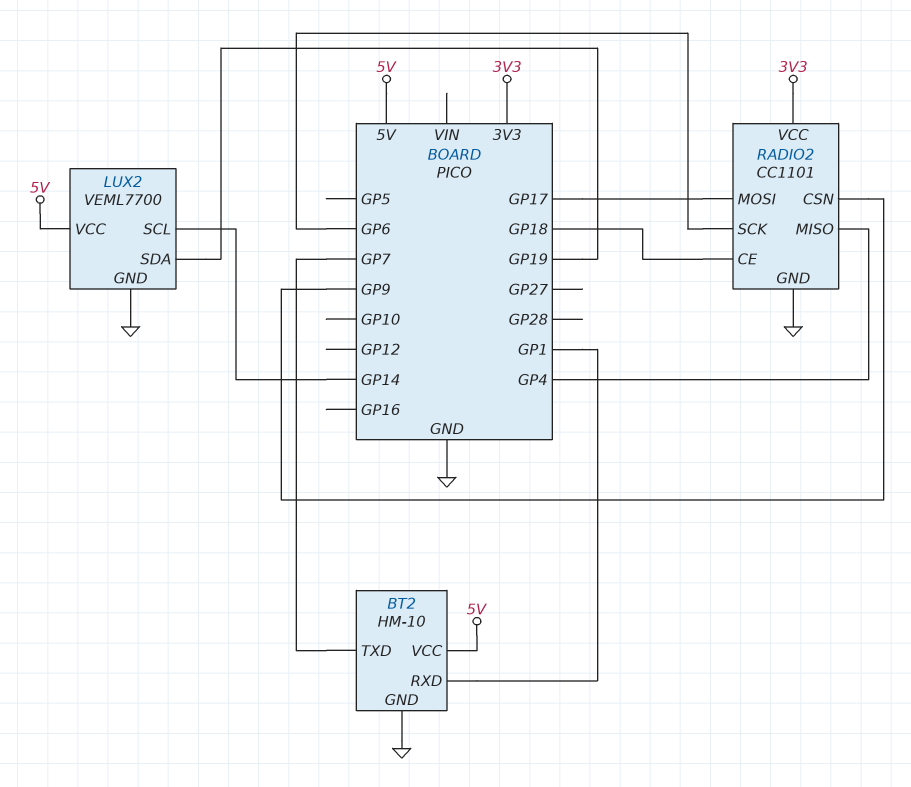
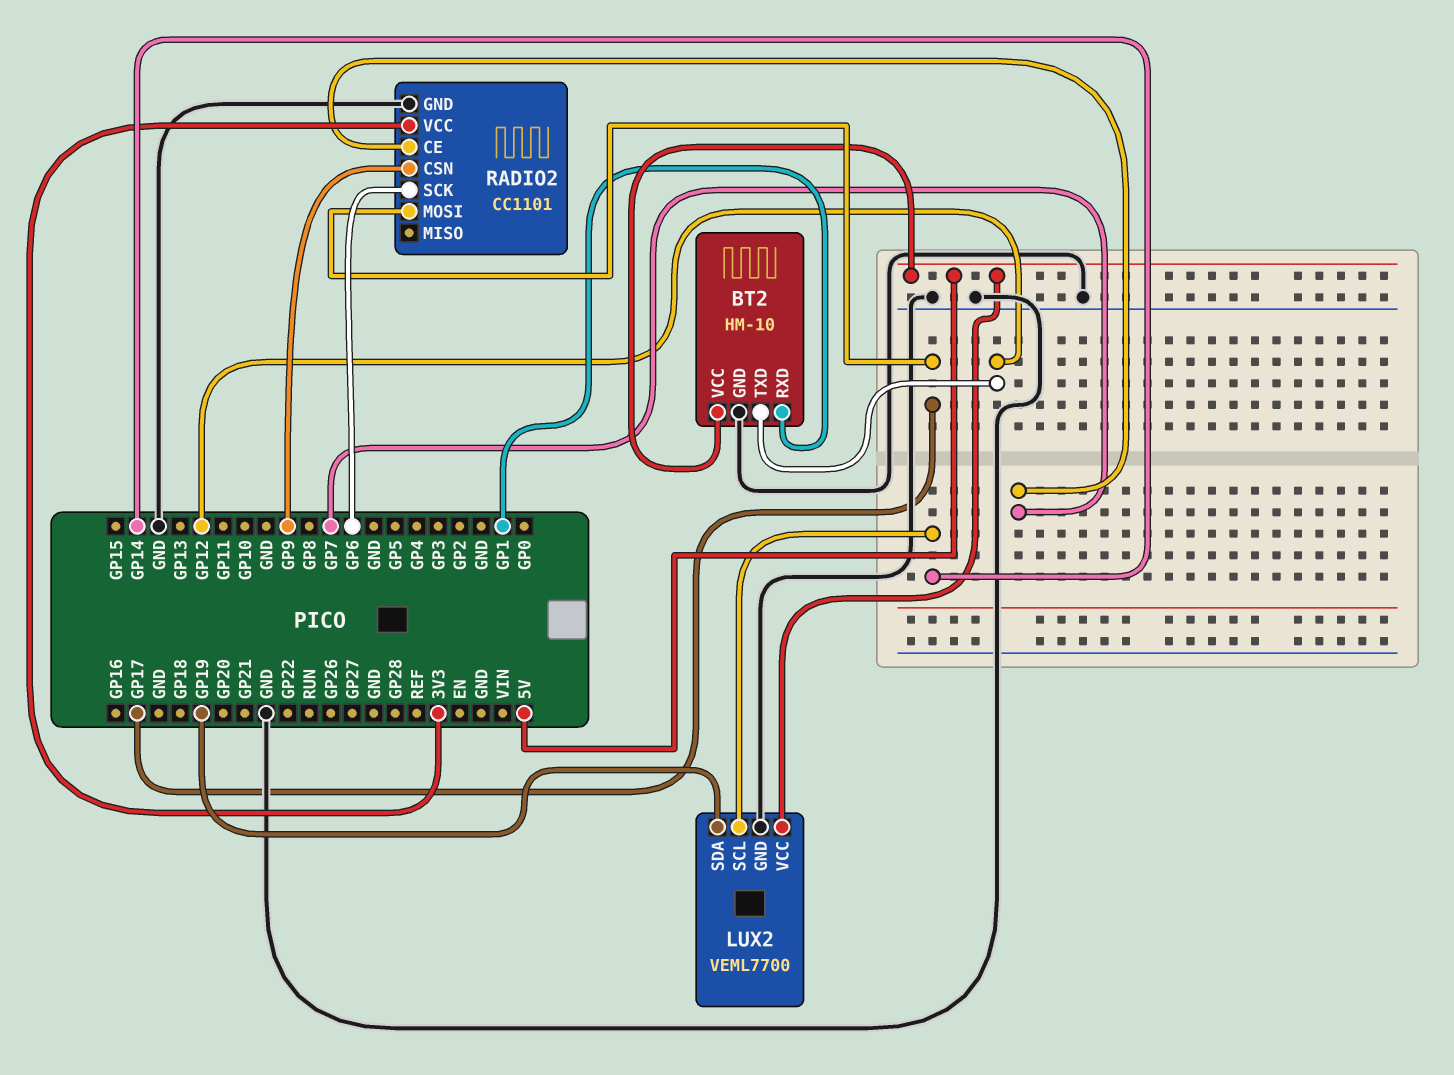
BT2 pin TXD: GP7 -> GP12
RADIO2 pin CE: GP18 -> GP7
RADIO2 pin MISO: GP4 -> none

